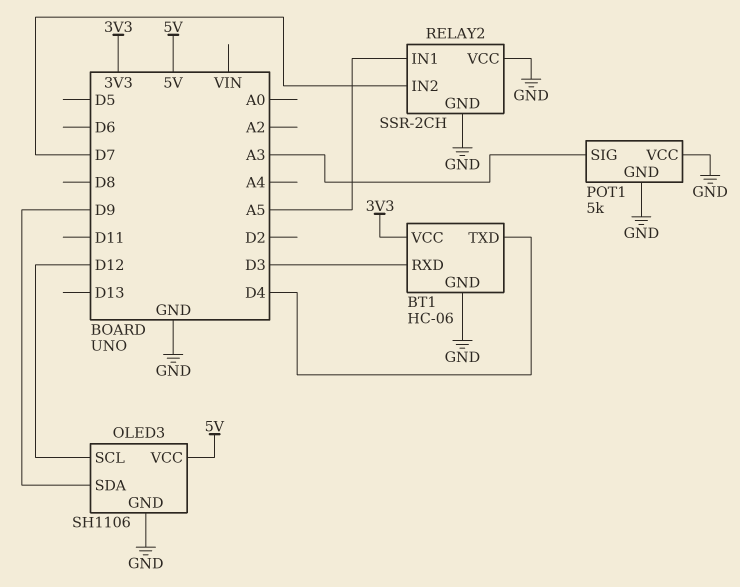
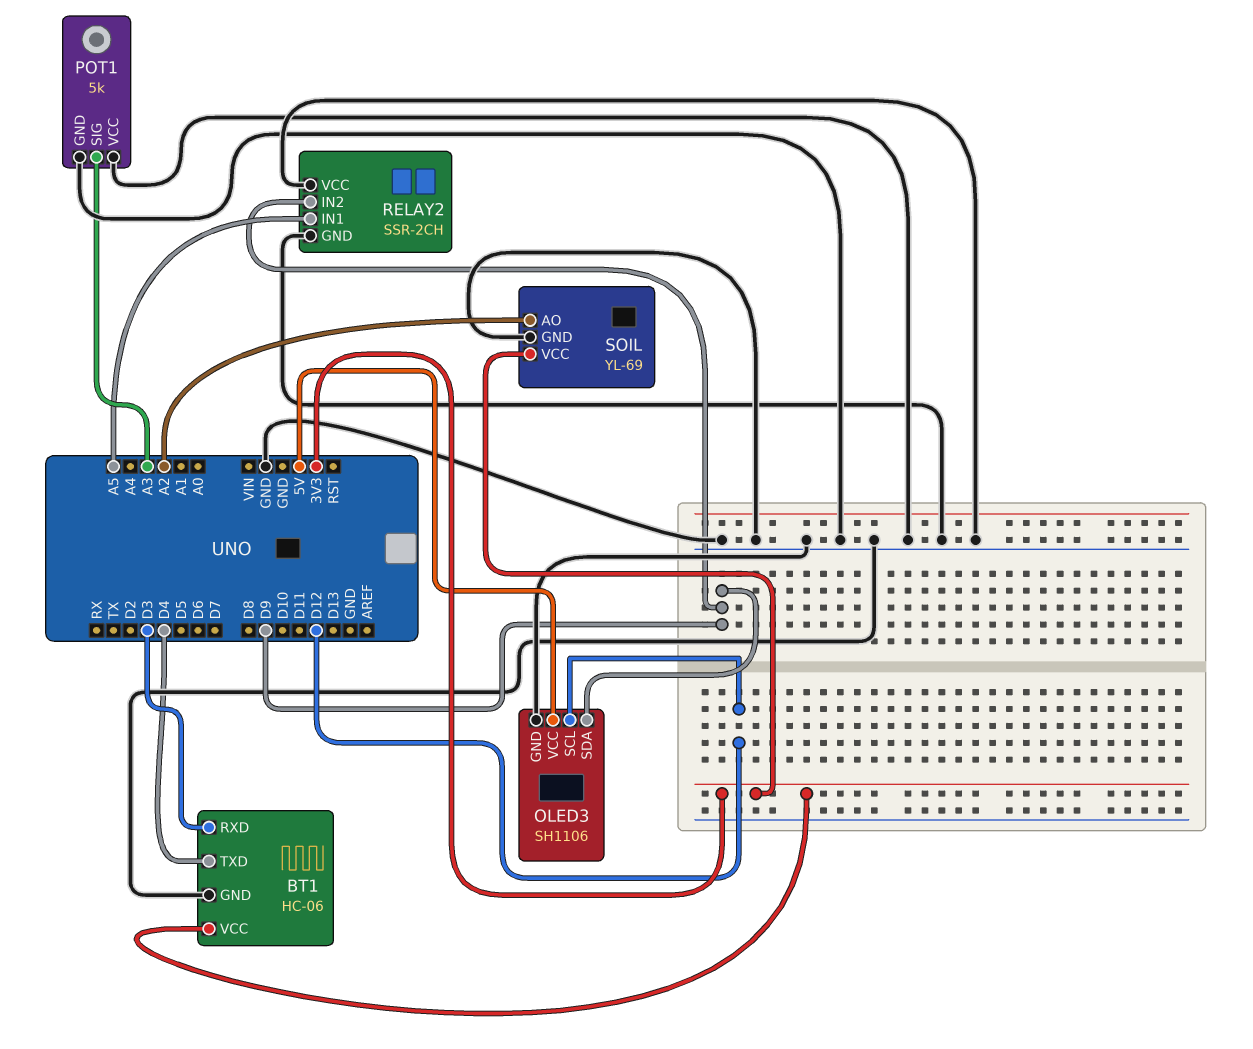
RELAY2 pin IN2: D7 -> D9
SOIL: none -> YL-69
SOIL pin AO: none -> A2
SOIL pin GND: none -> GND
SOIL pin VCC: none -> 3V3

